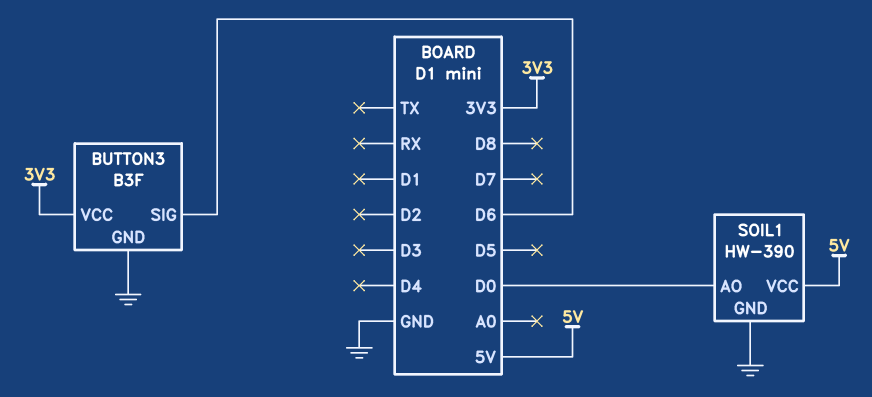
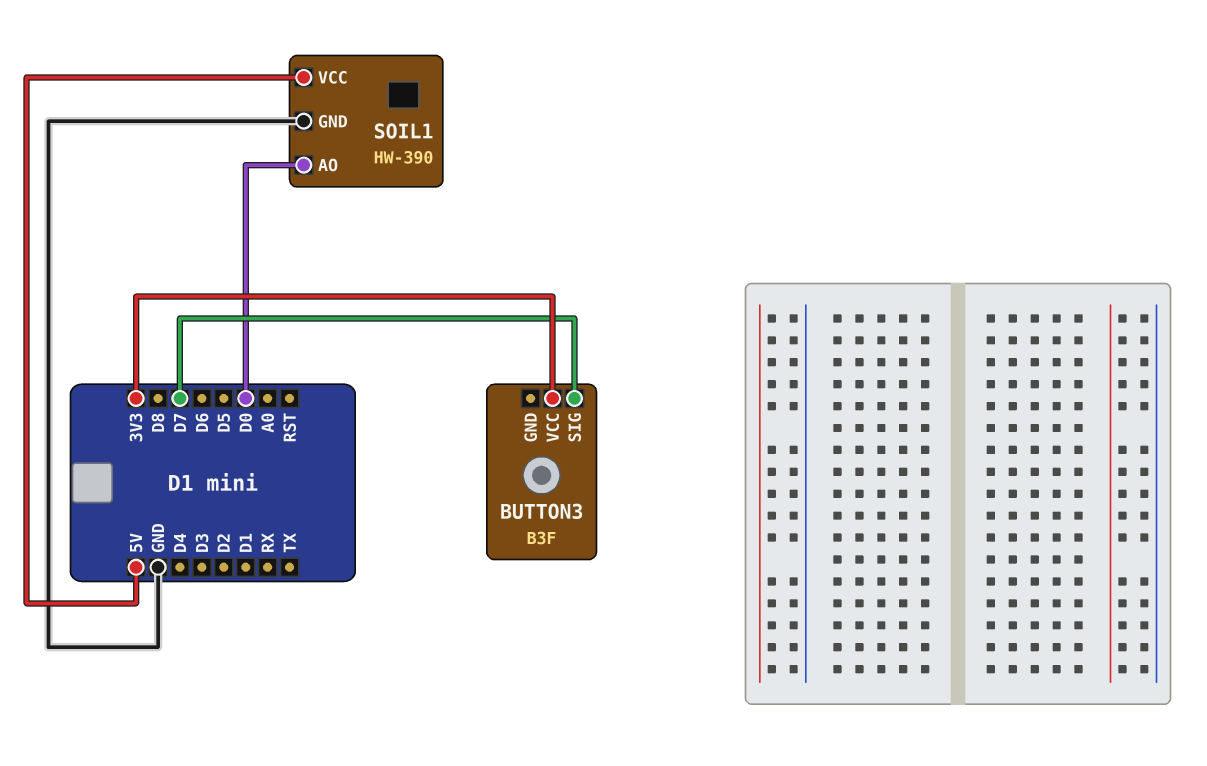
BUTTON3 pin GND: GND -> none
BUTTON3 pin SIG: D6 -> D7

